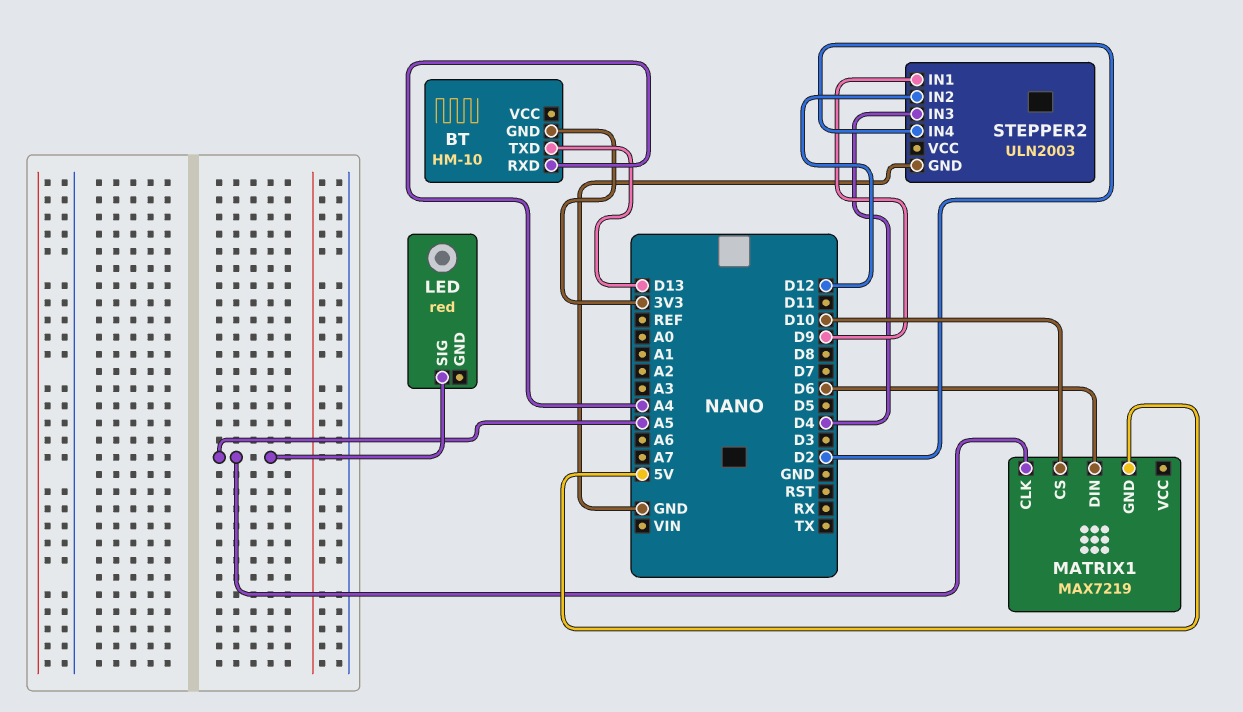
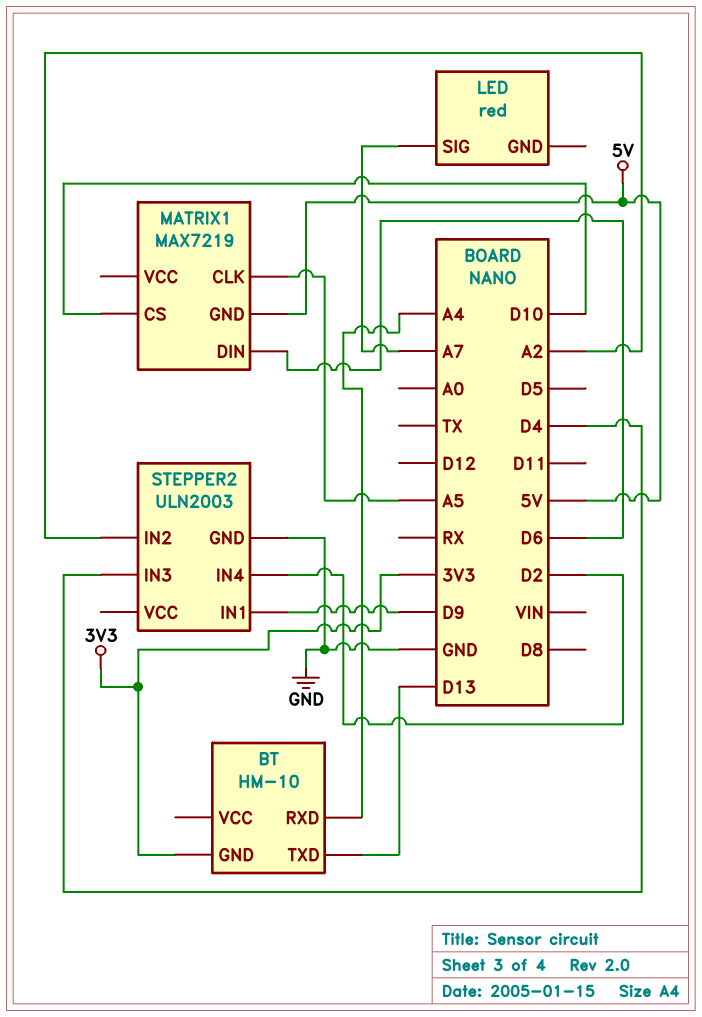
LED pin SIG: A5 -> A7
STEPPER2 pin IN2: D12 -> A2

